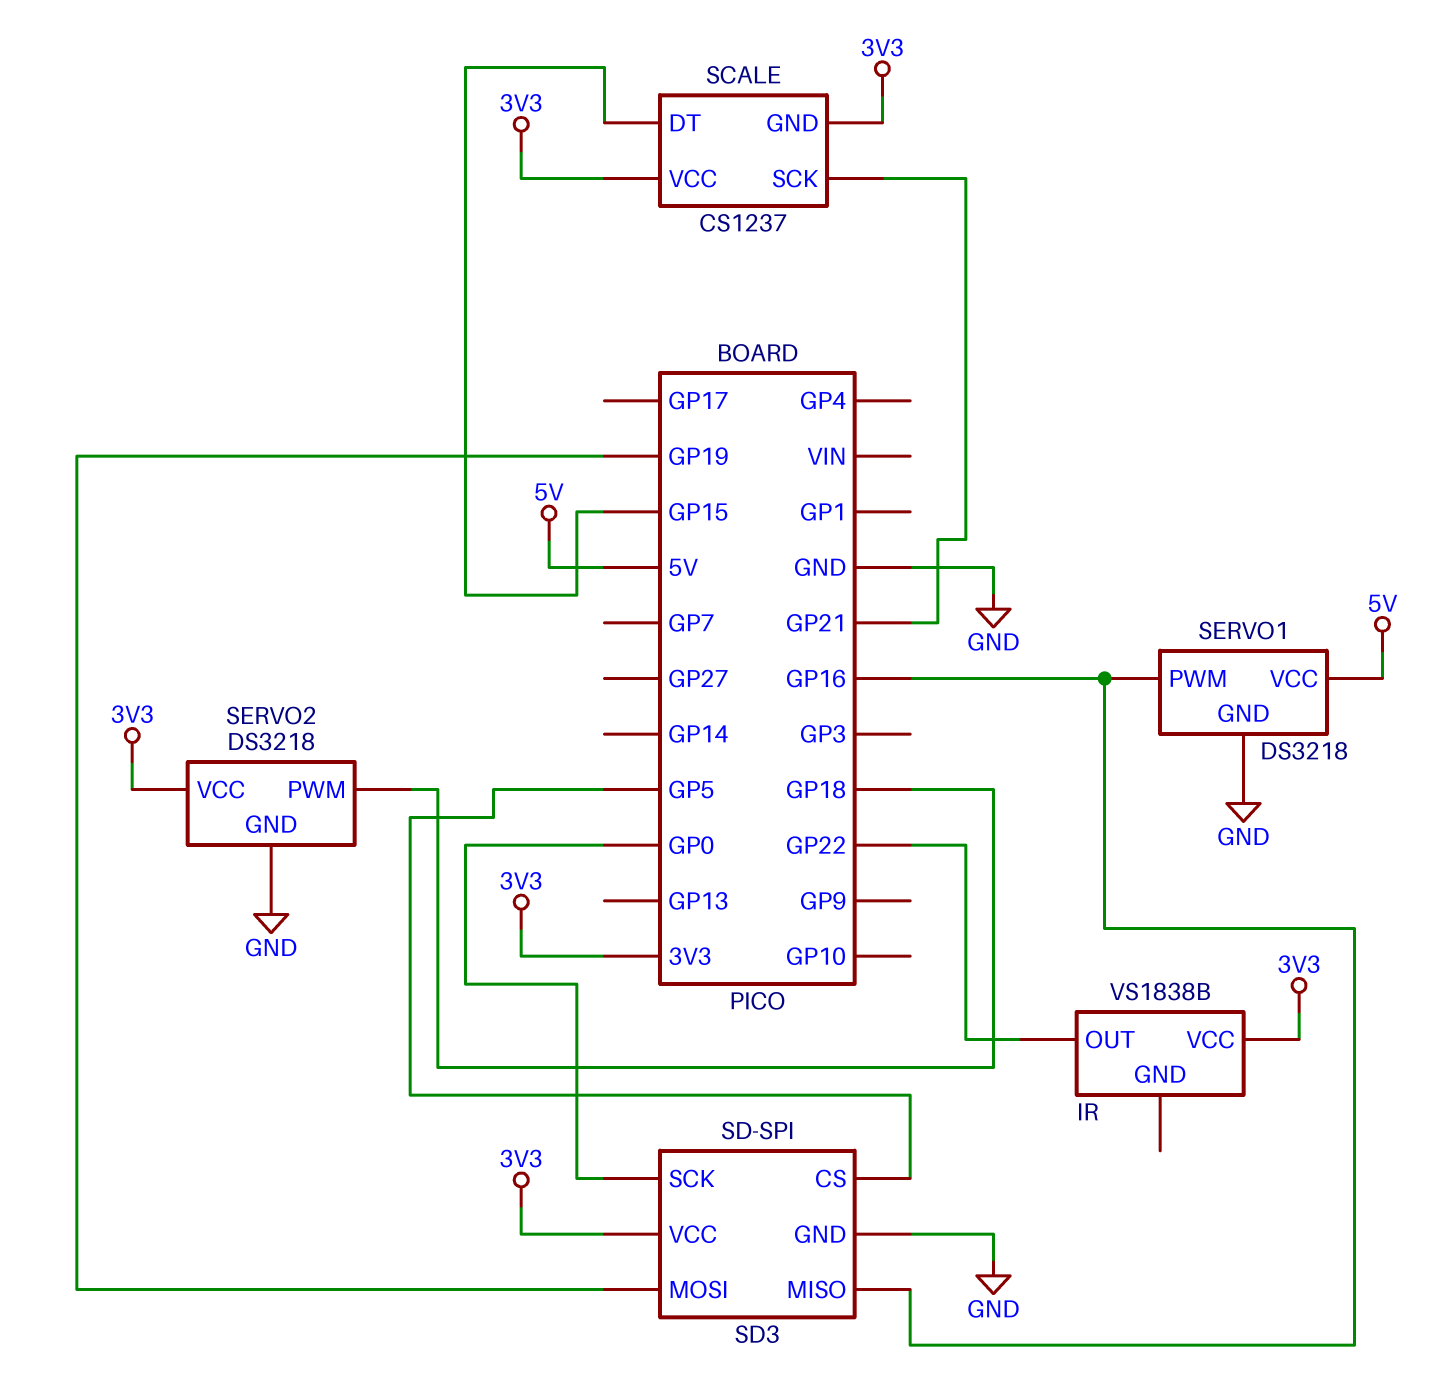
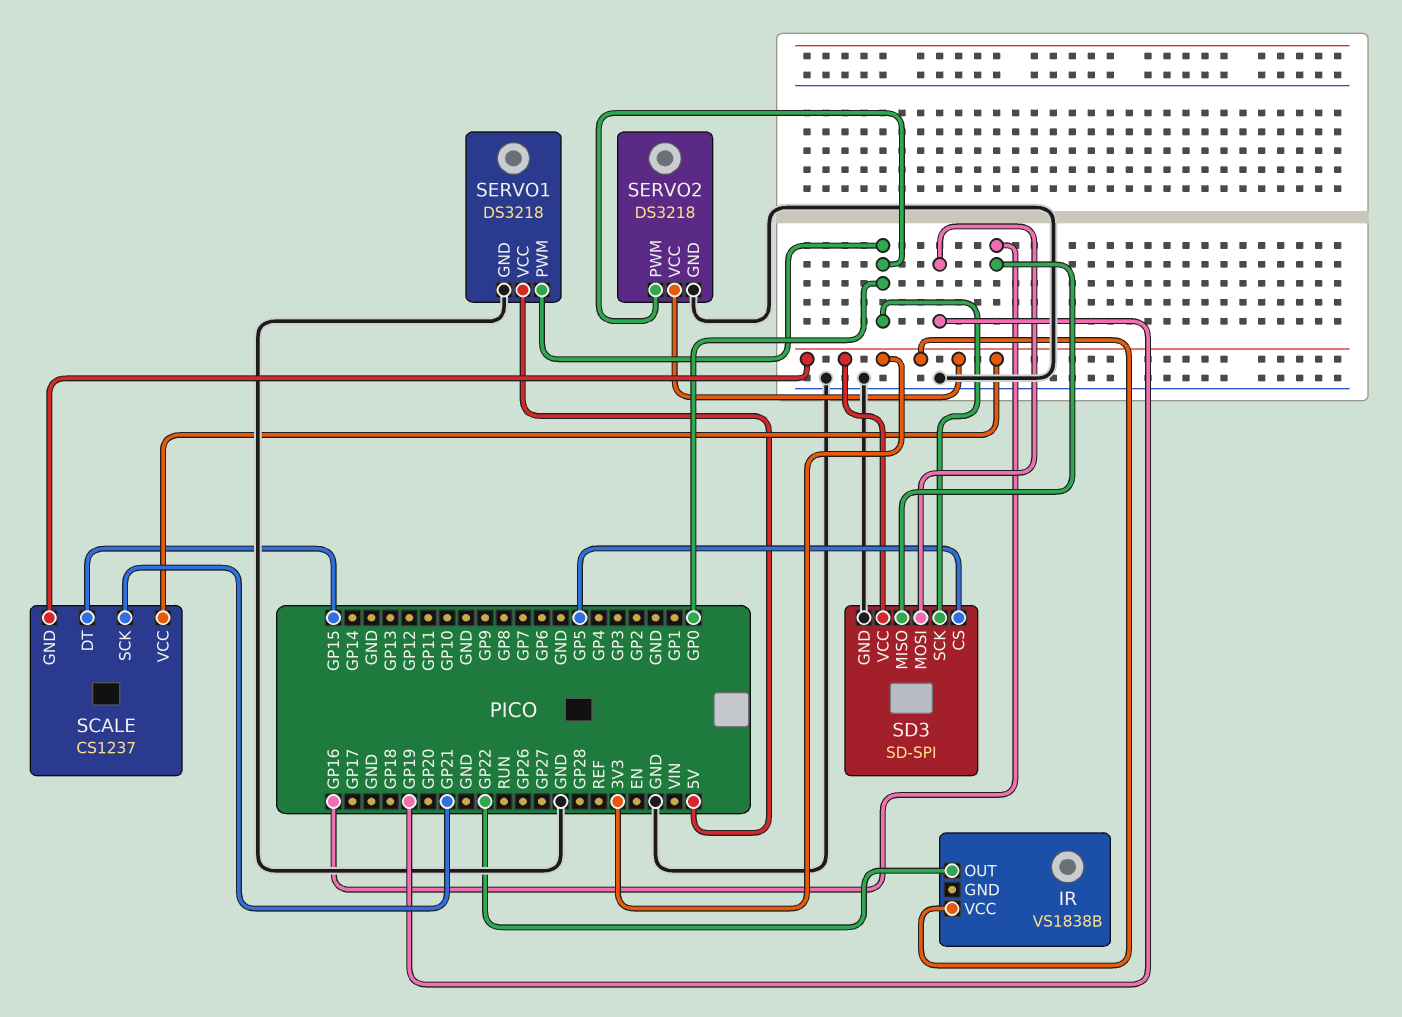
SERVO1 pin PWM: GP16 -> GP0
SERVO2 pin PWM: GP18 -> GP0

